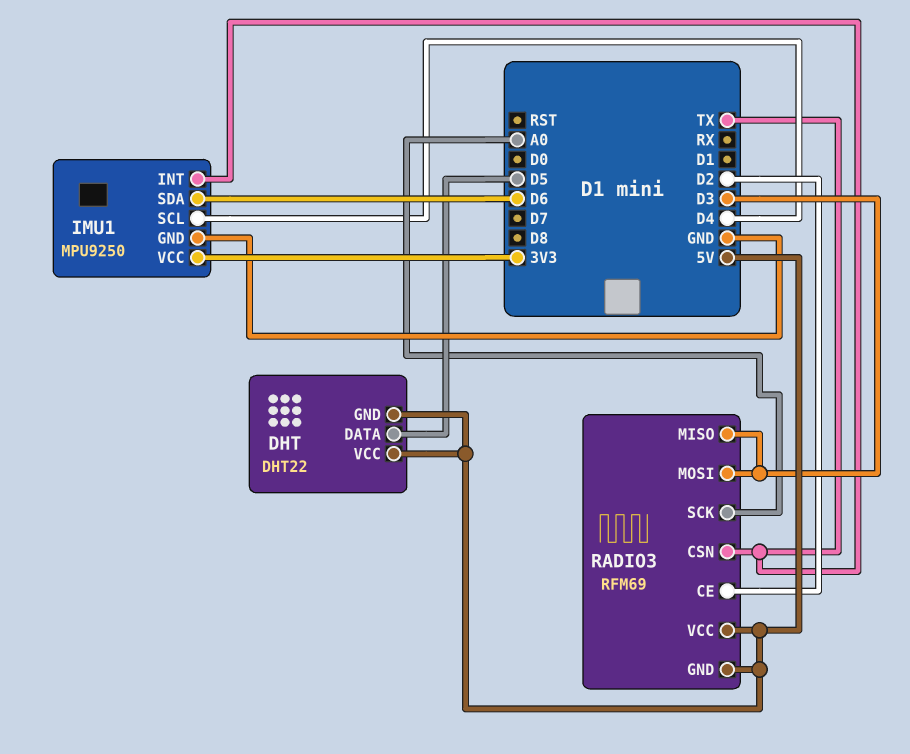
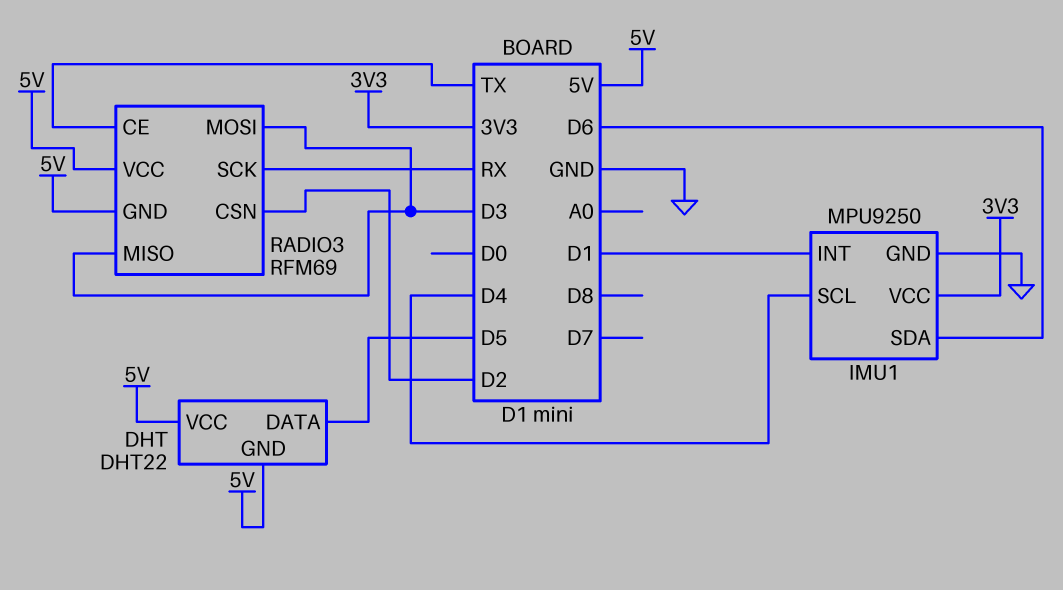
IMU1 pin INT: TX -> D1
RADIO3 pin CE: D2 -> TX
RADIO3 pin CSN: TX -> D2
RADIO3 pin SCK: A0 -> RX

